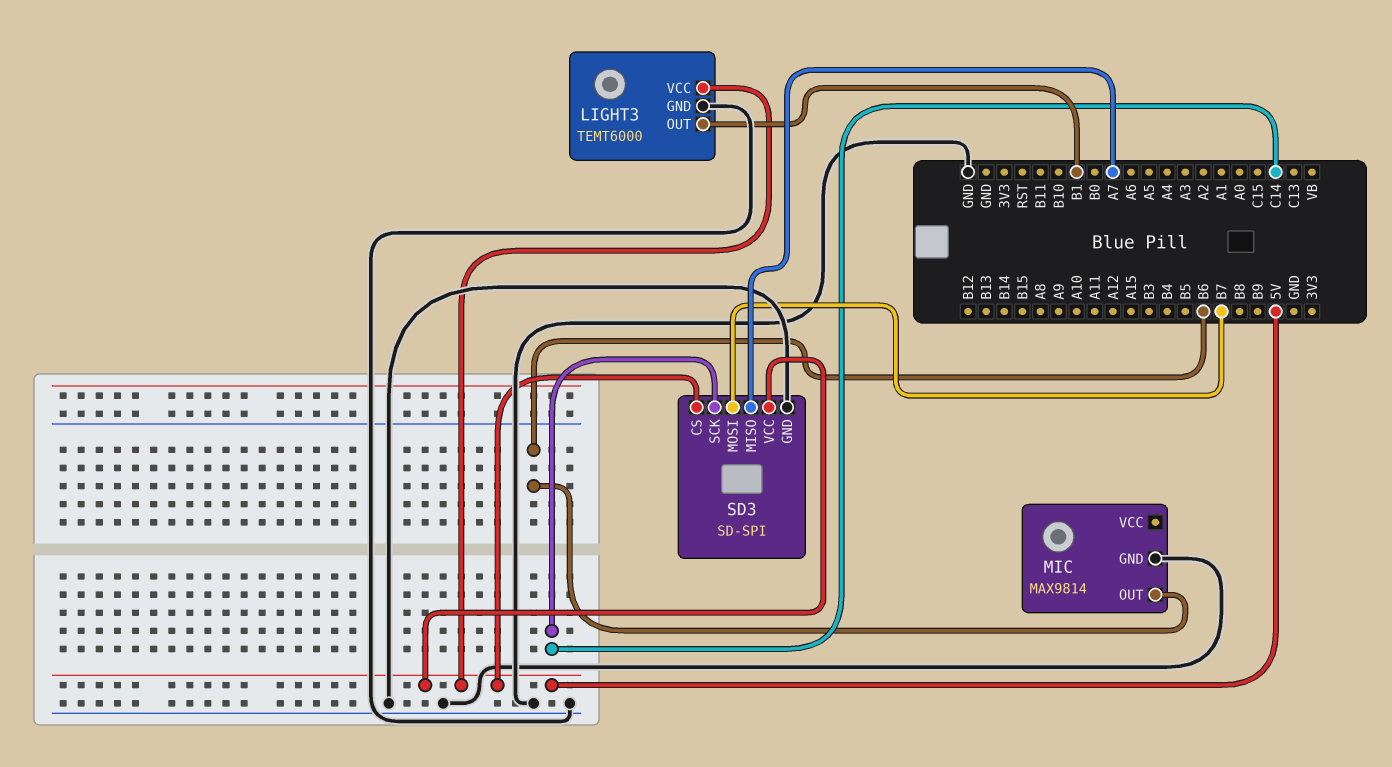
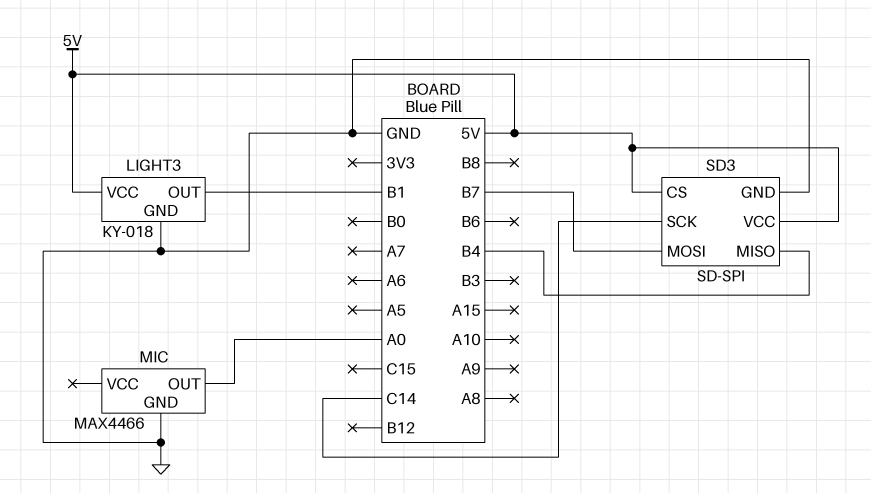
LIGHT3: TEMT6000 -> KY-018
MIC: MAX9814 -> MAX4466
MIC pin OUT: B6 -> A0
SD3 pin MISO: A7 -> B4

